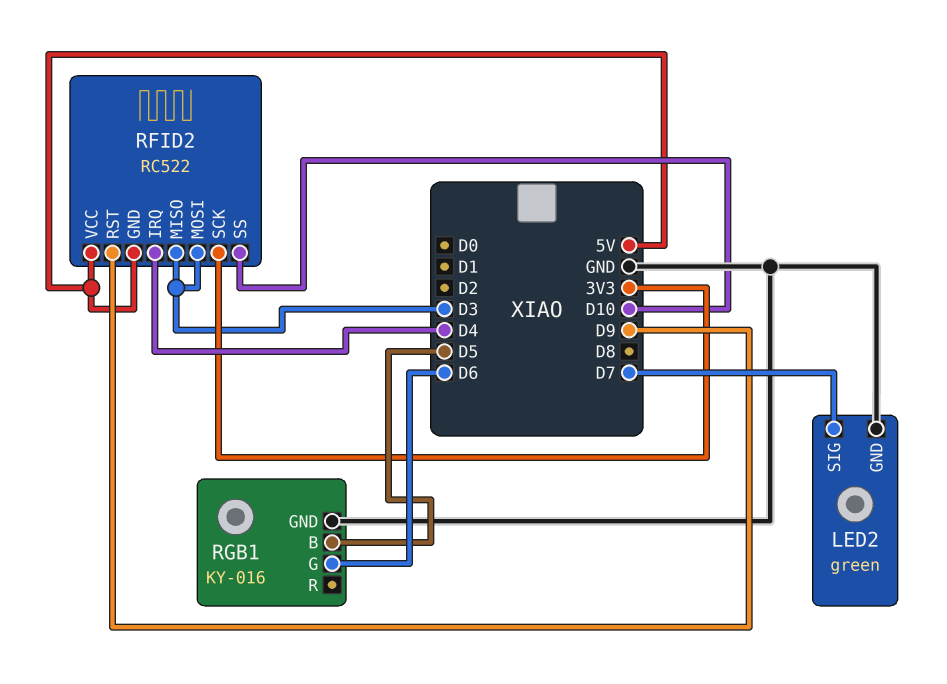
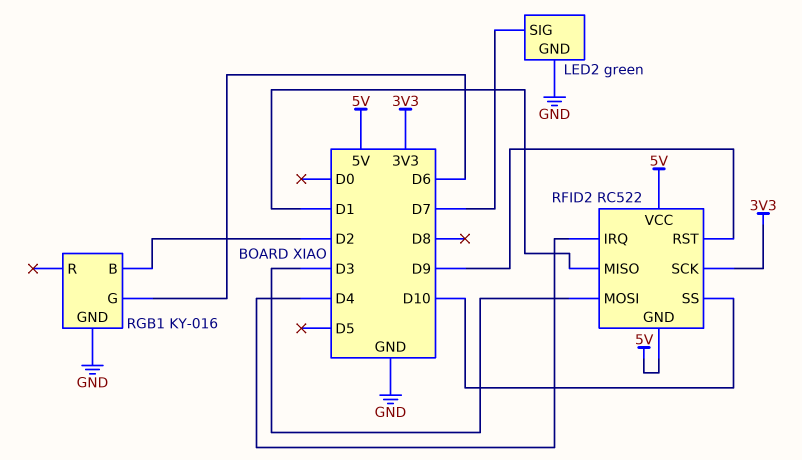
RFID2 pin MISO: D3 -> D1
RGB1 pin B: D5 -> D2

